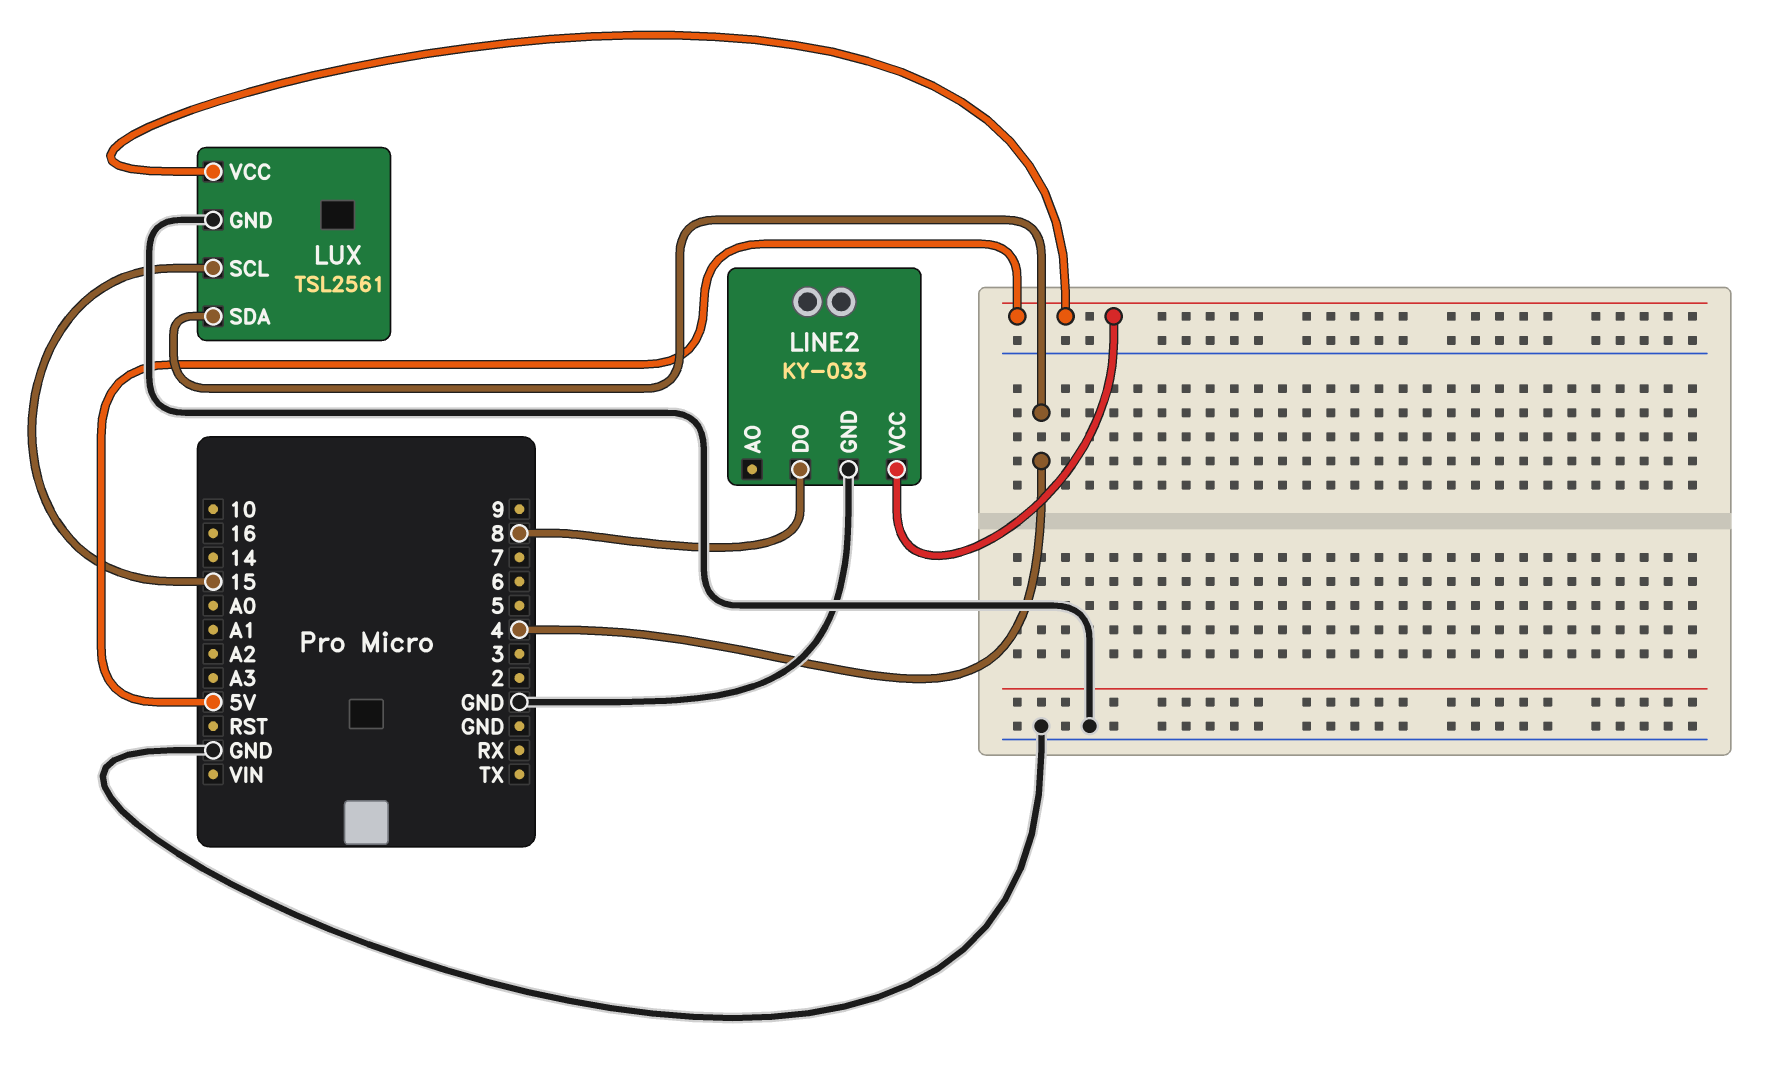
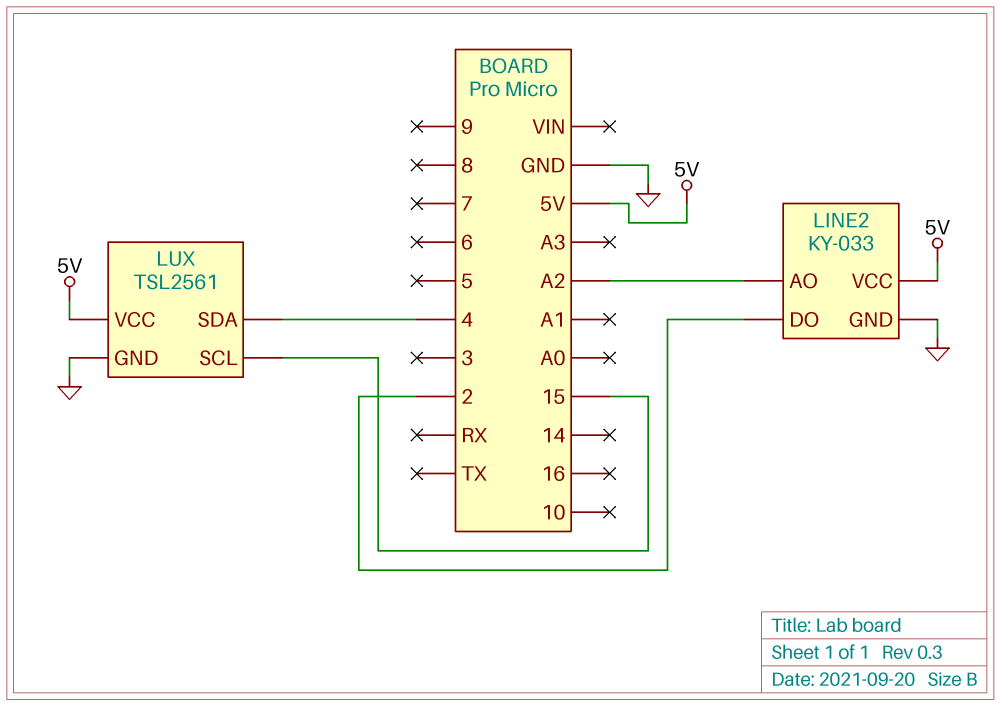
LINE2 pin AO: none -> A2
LINE2 pin DO: 8 -> 2

